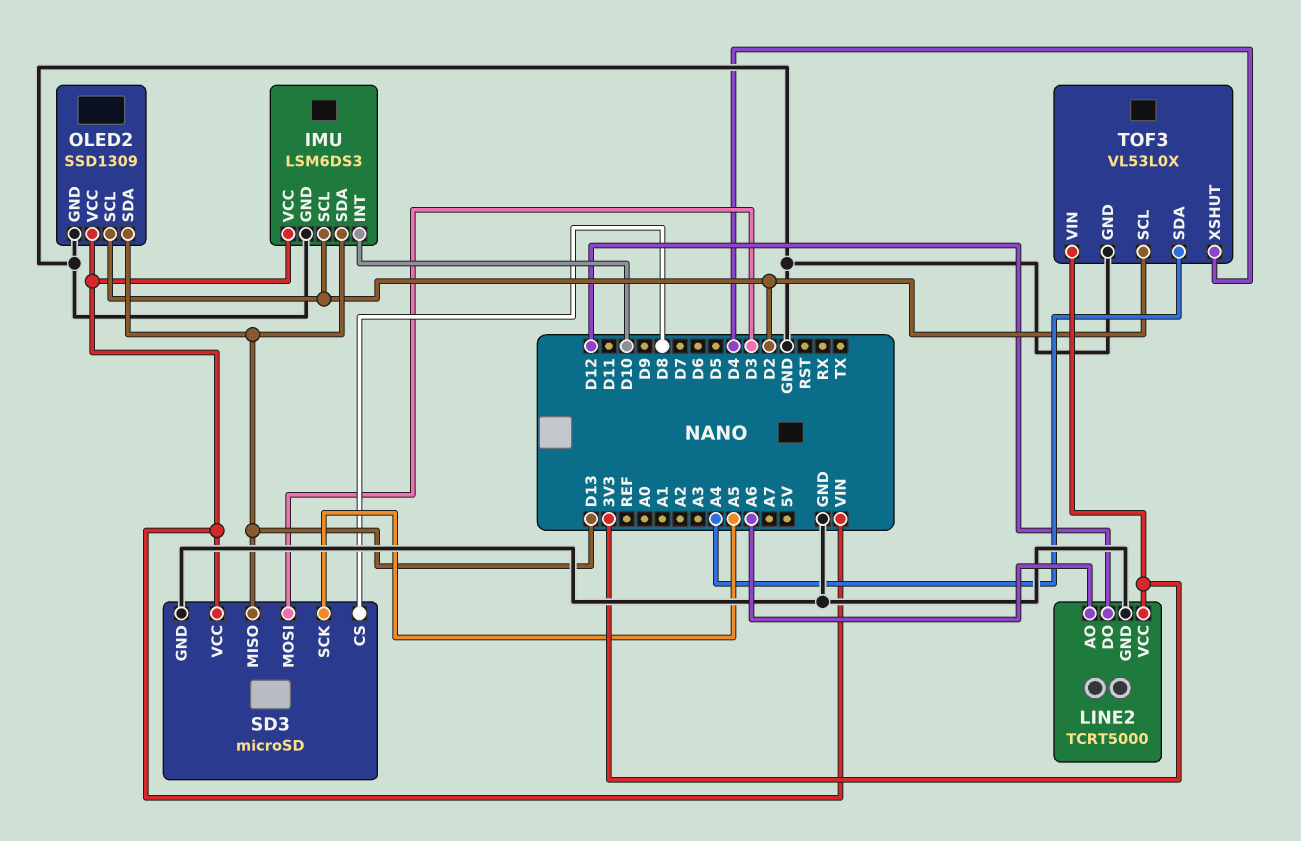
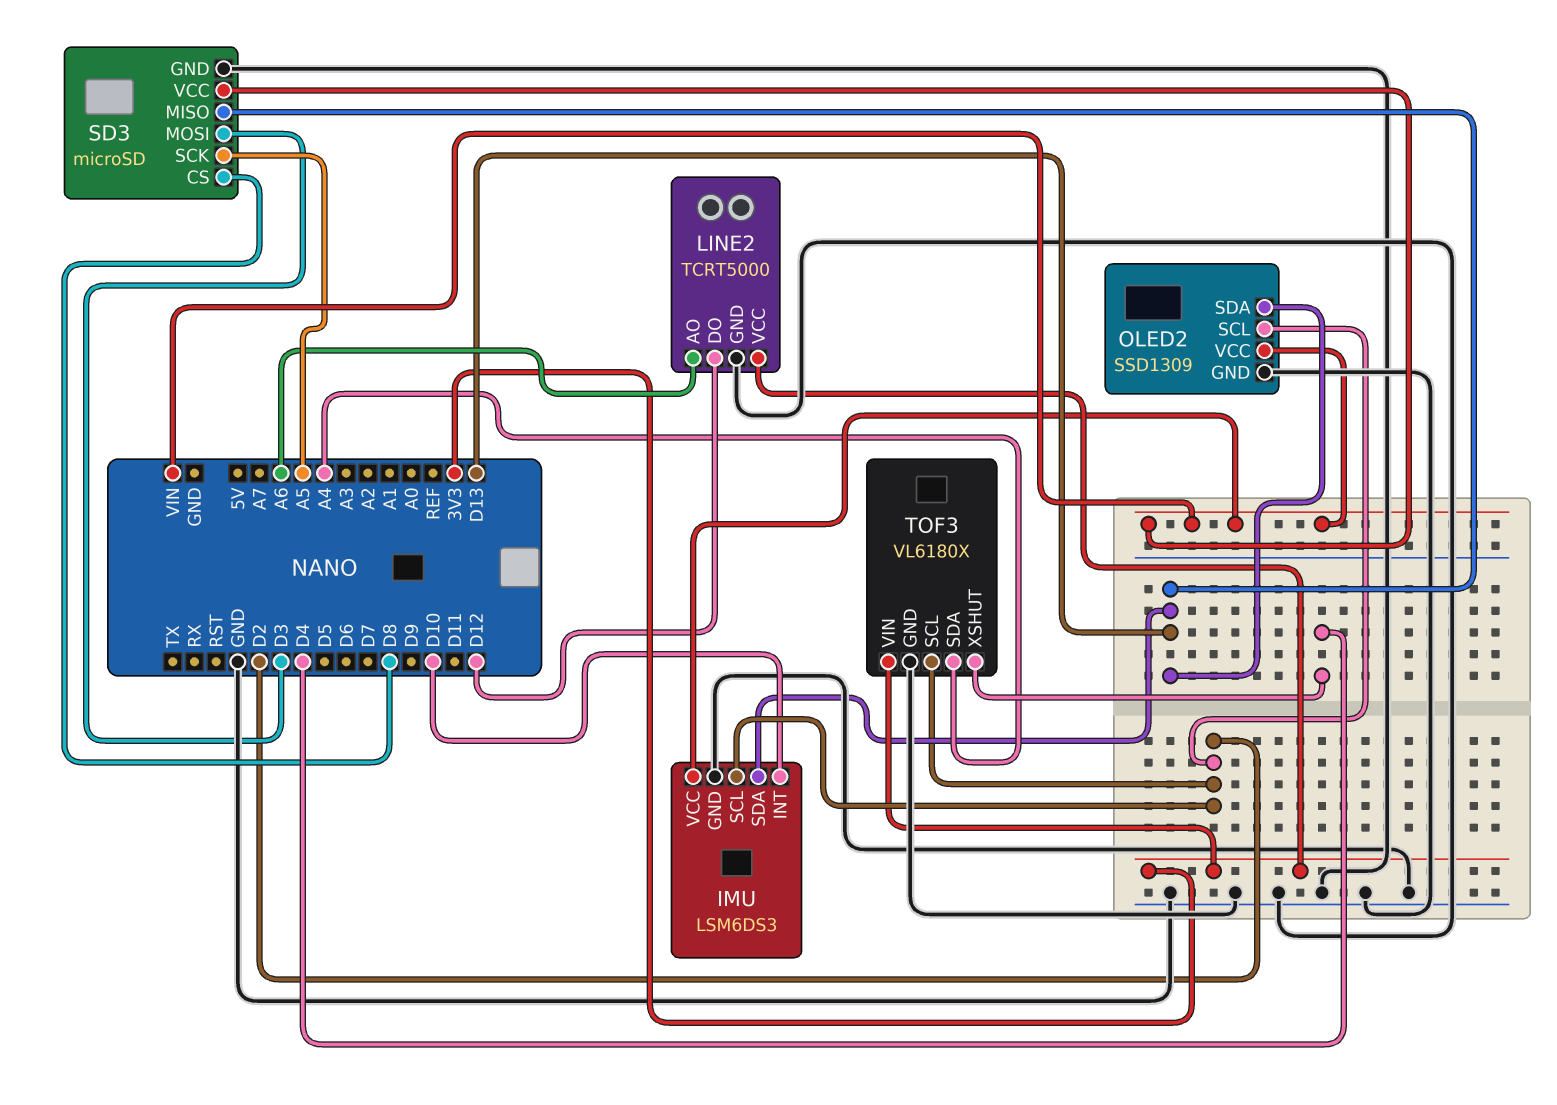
TOF3: VL53L0X -> VL6180X

